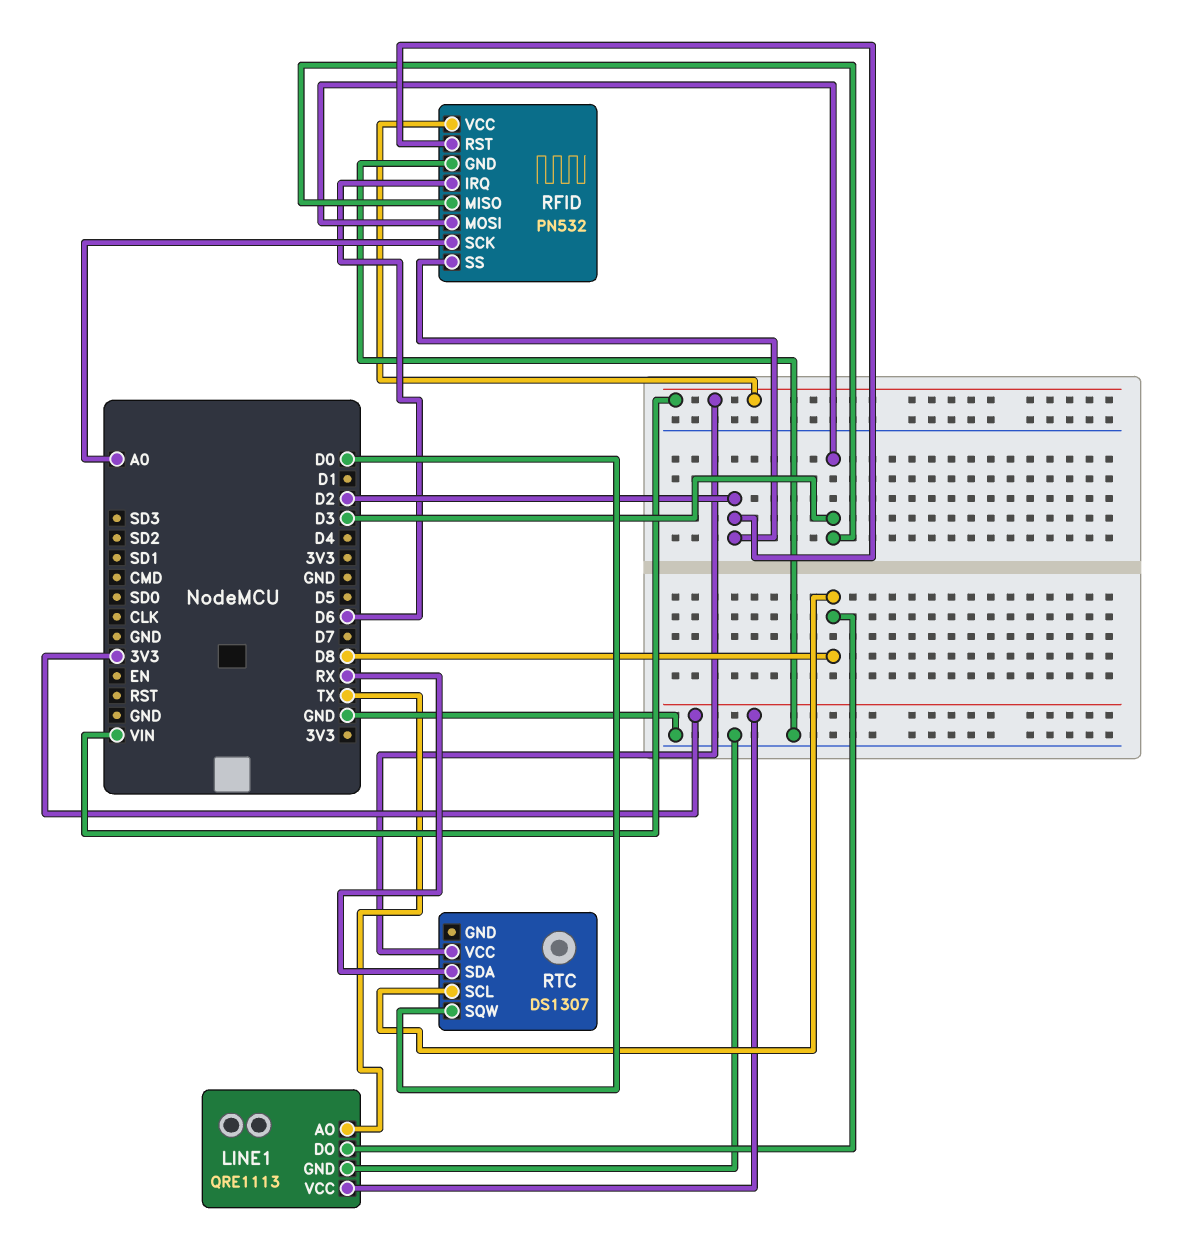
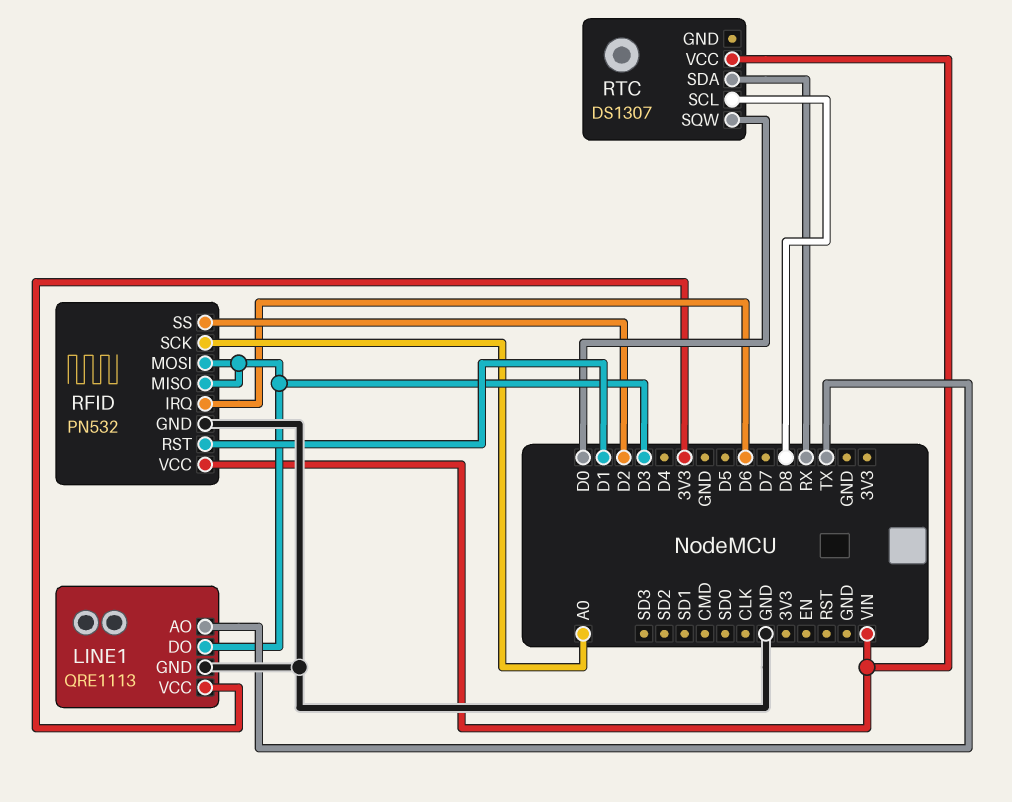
LINE1 pin DO: D8 -> D3
RFID pin RST: D2 -> D1

